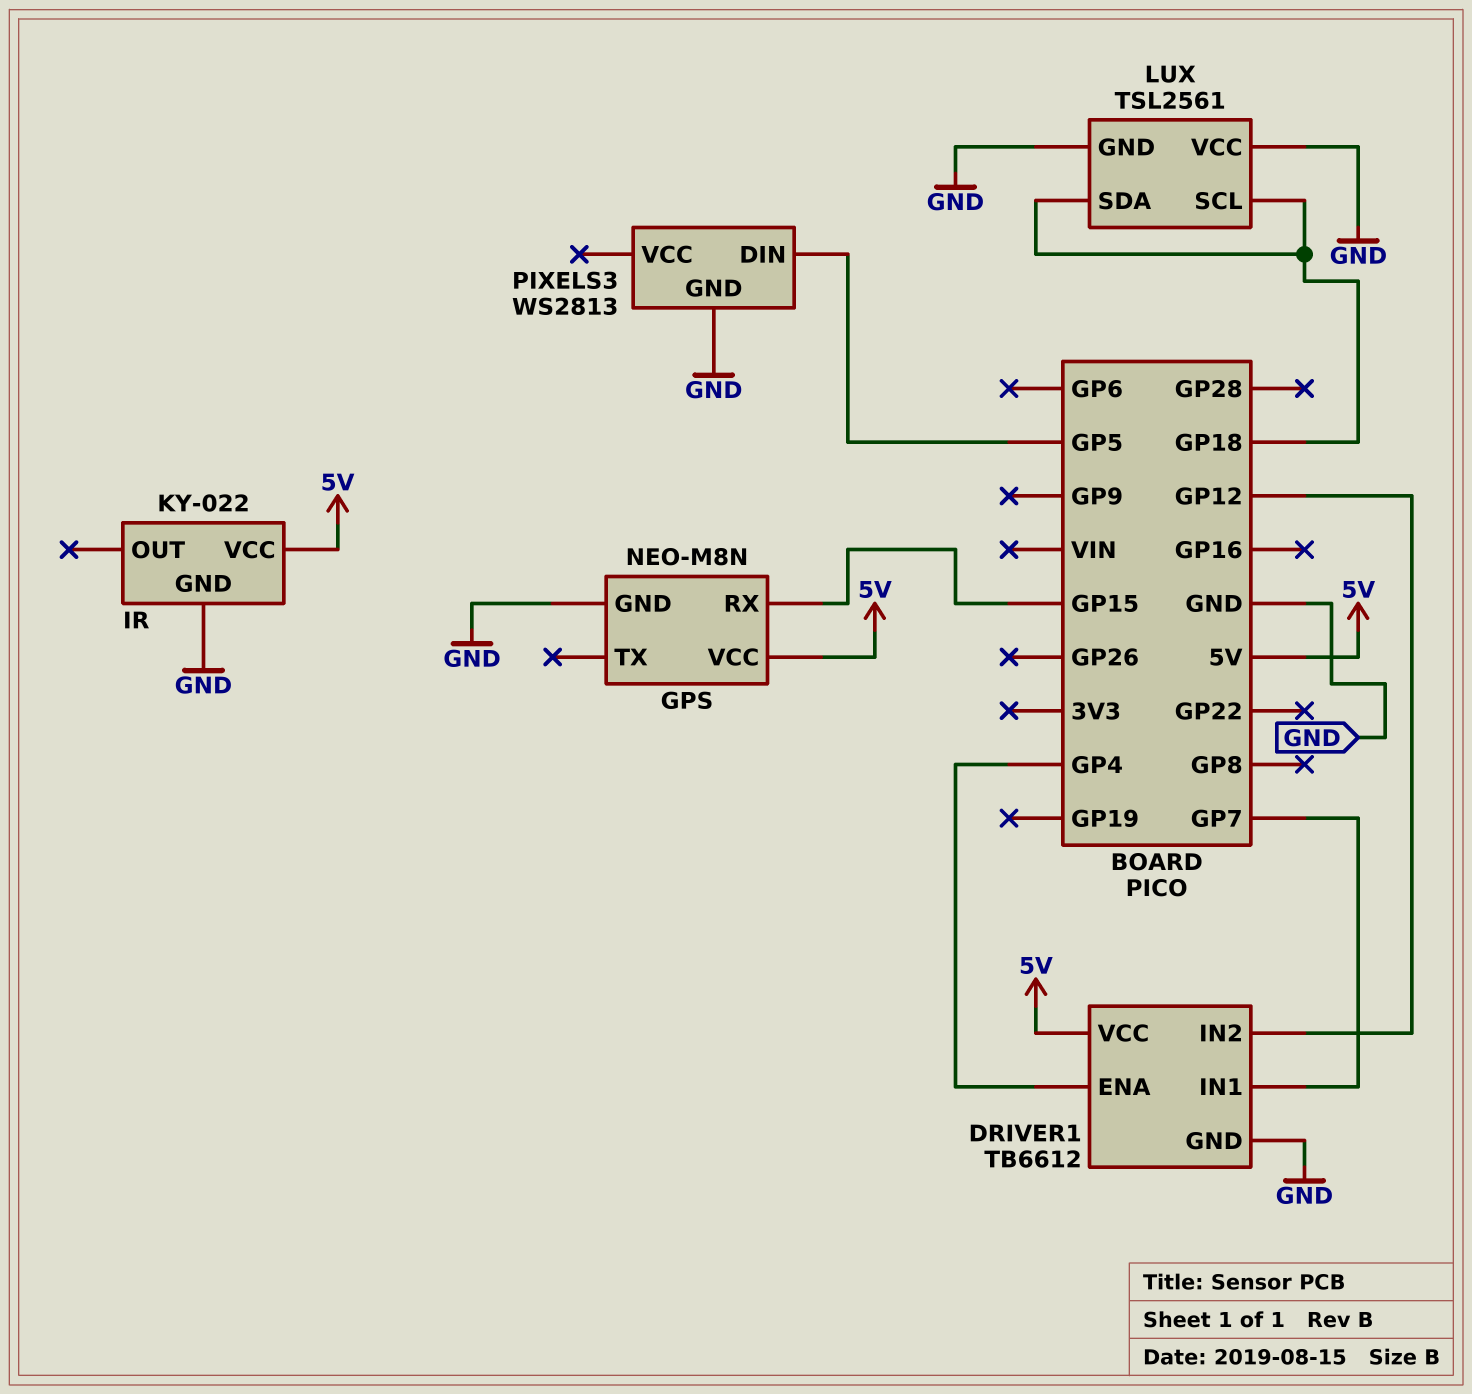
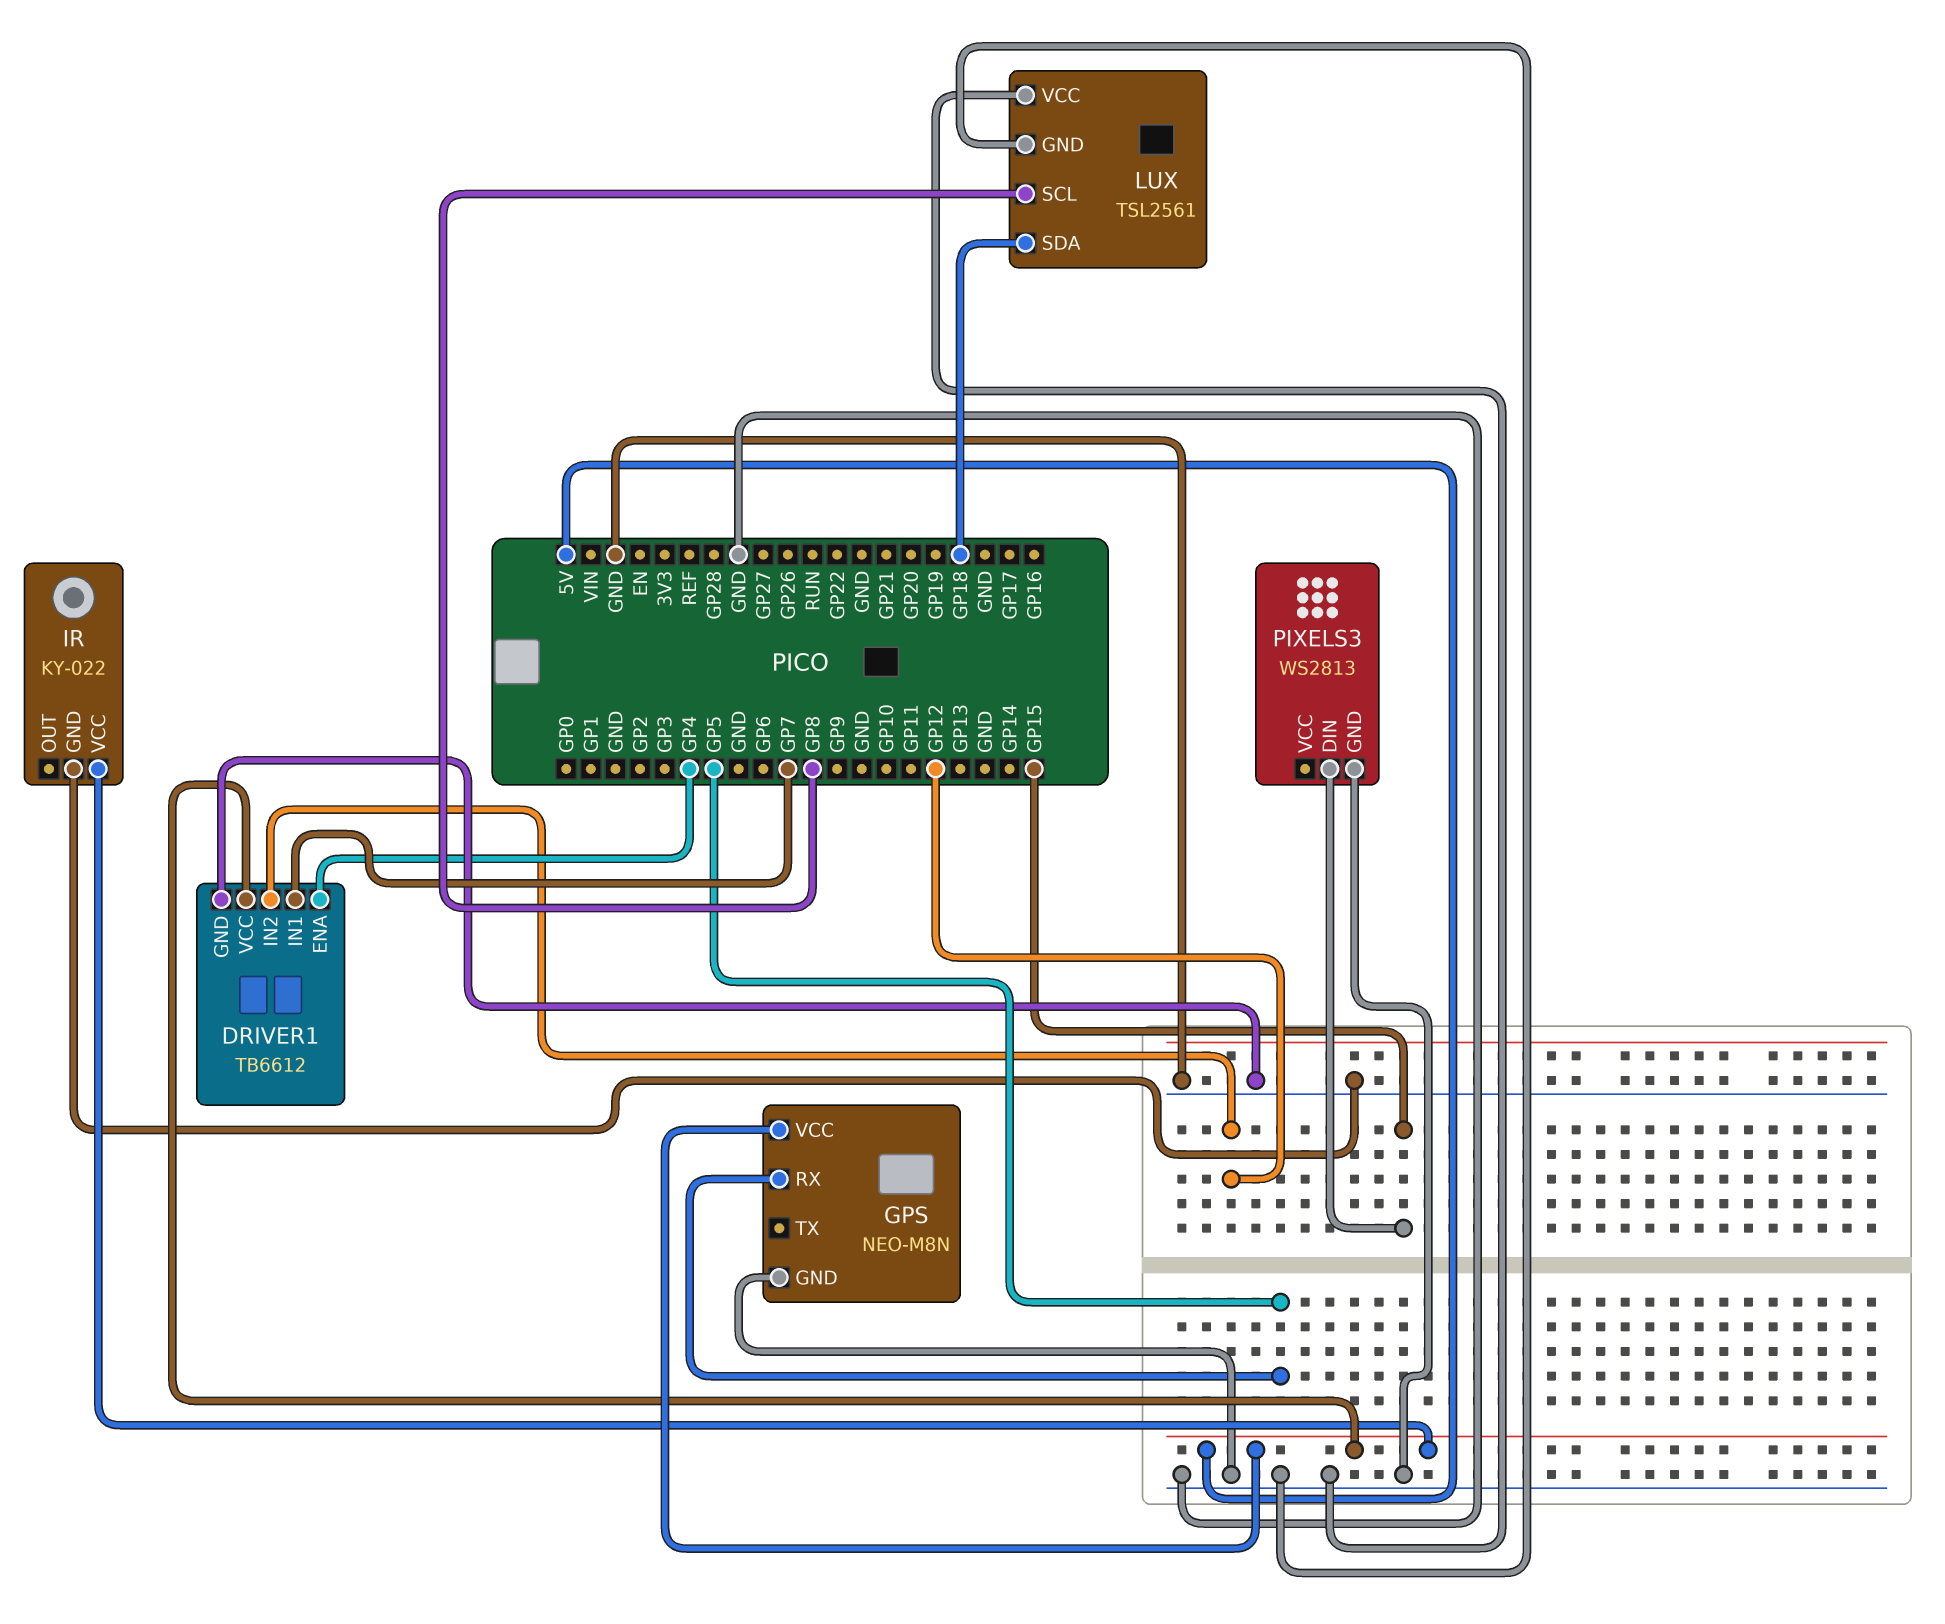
GPS pin RX: GP15 -> GP5
LUX pin SCL: GP18 -> GP8
PIXELS3 pin DIN: GP5 -> GP15

